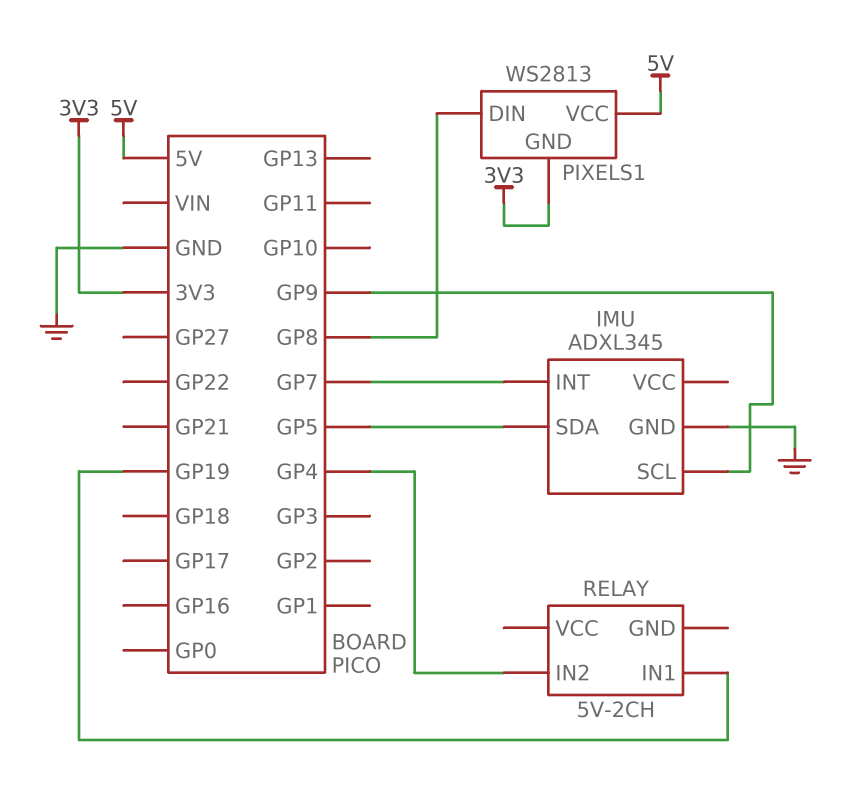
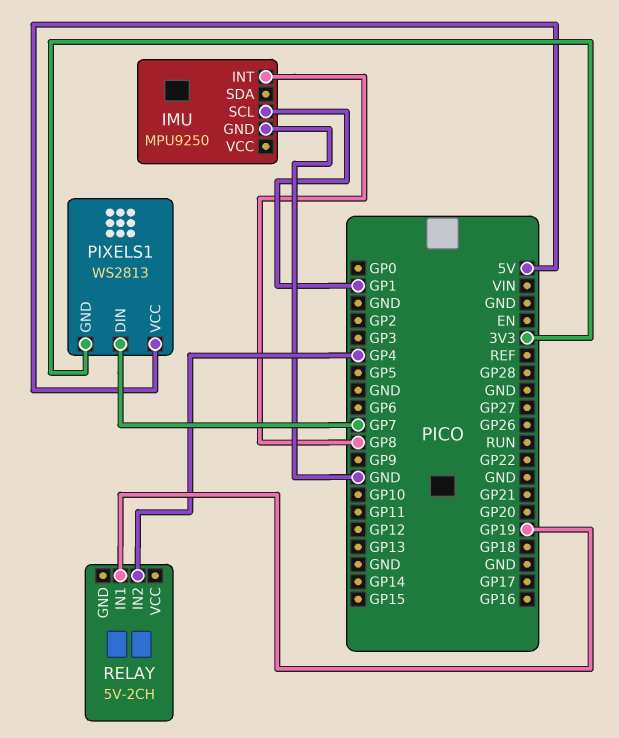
IMU: ADXL345 -> MPU9250
IMU pin INT: GP7 -> GP8
IMU pin SCL: GP9 -> GP1
IMU pin SDA: GP5 -> none
PIXELS1 pin DIN: GP8 -> GP7

